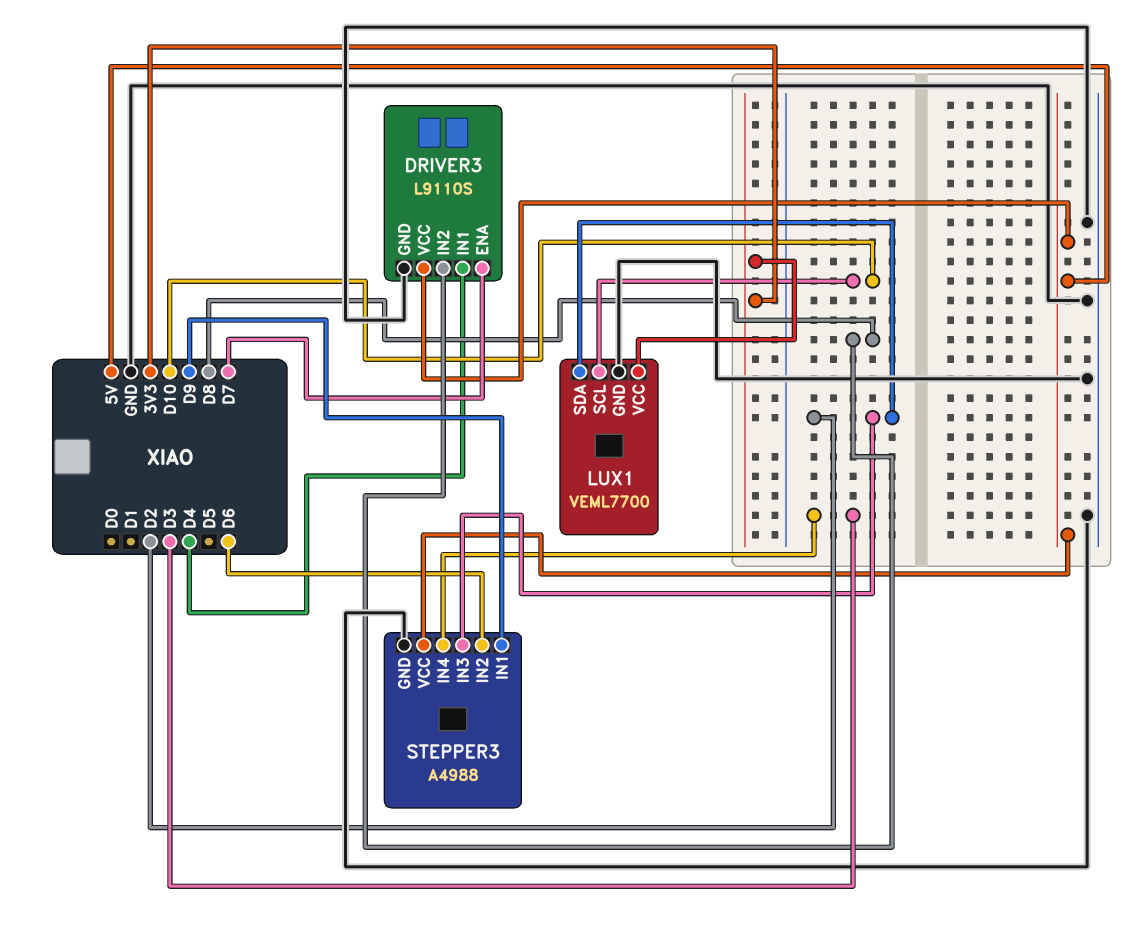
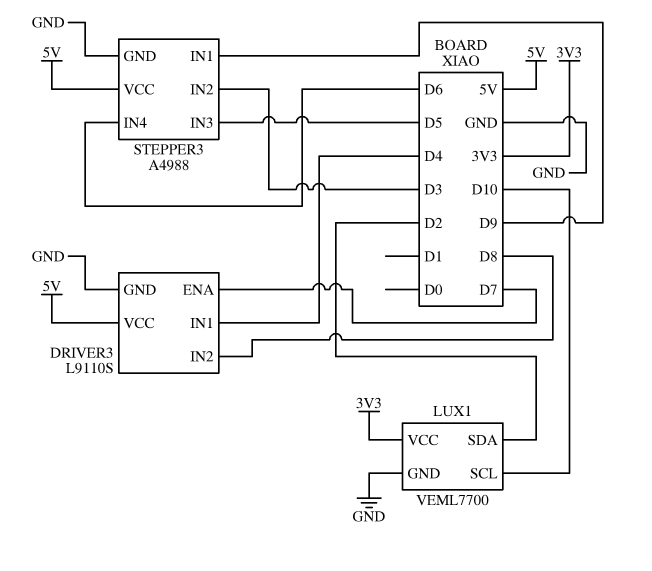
STEPPER3 pin IN2: D6 -> D3
STEPPER3 pin IN3: D2 -> D5
STEPPER3 pin IN4: D3 -> D6

